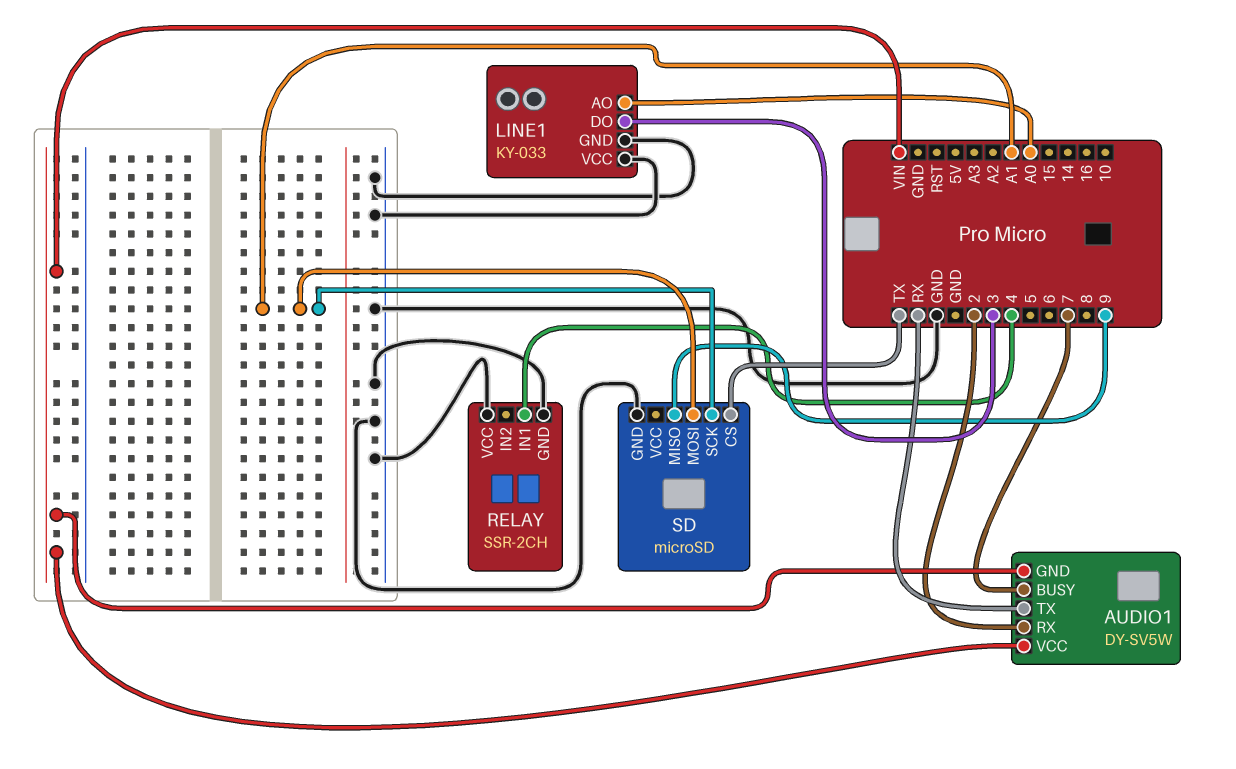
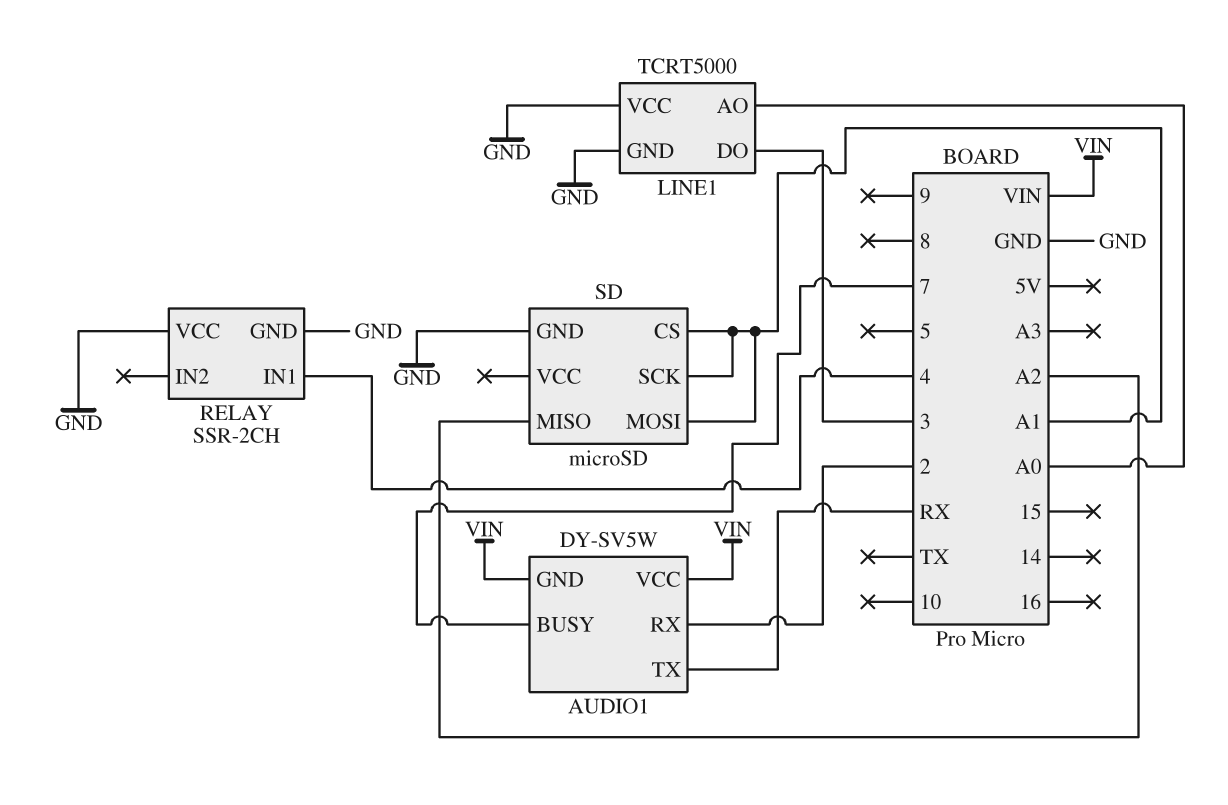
LINE1: KY-033 -> TCRT5000
SD pin CS: TX -> A1
SD pin MISO: 9 -> A2

